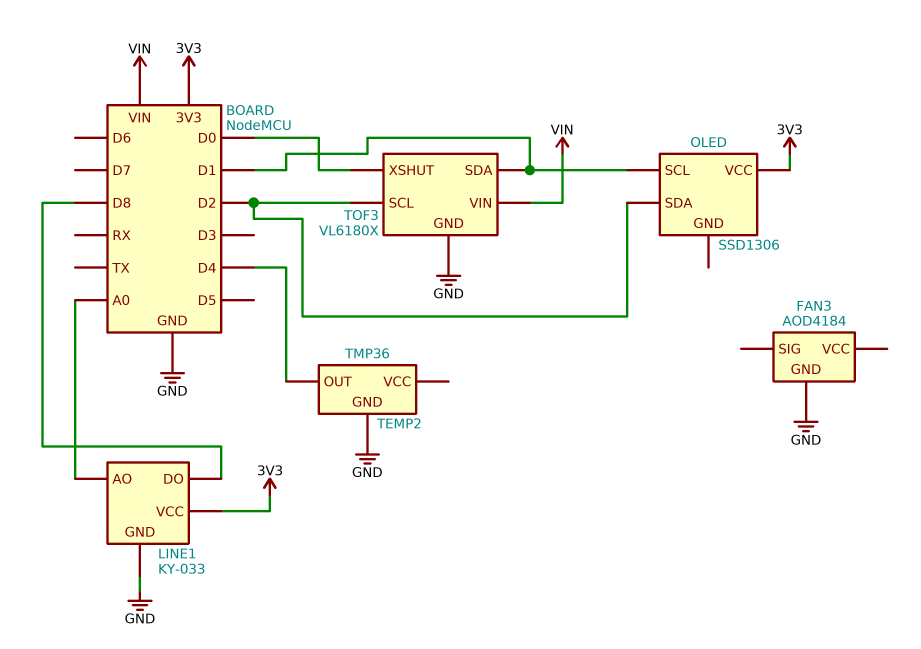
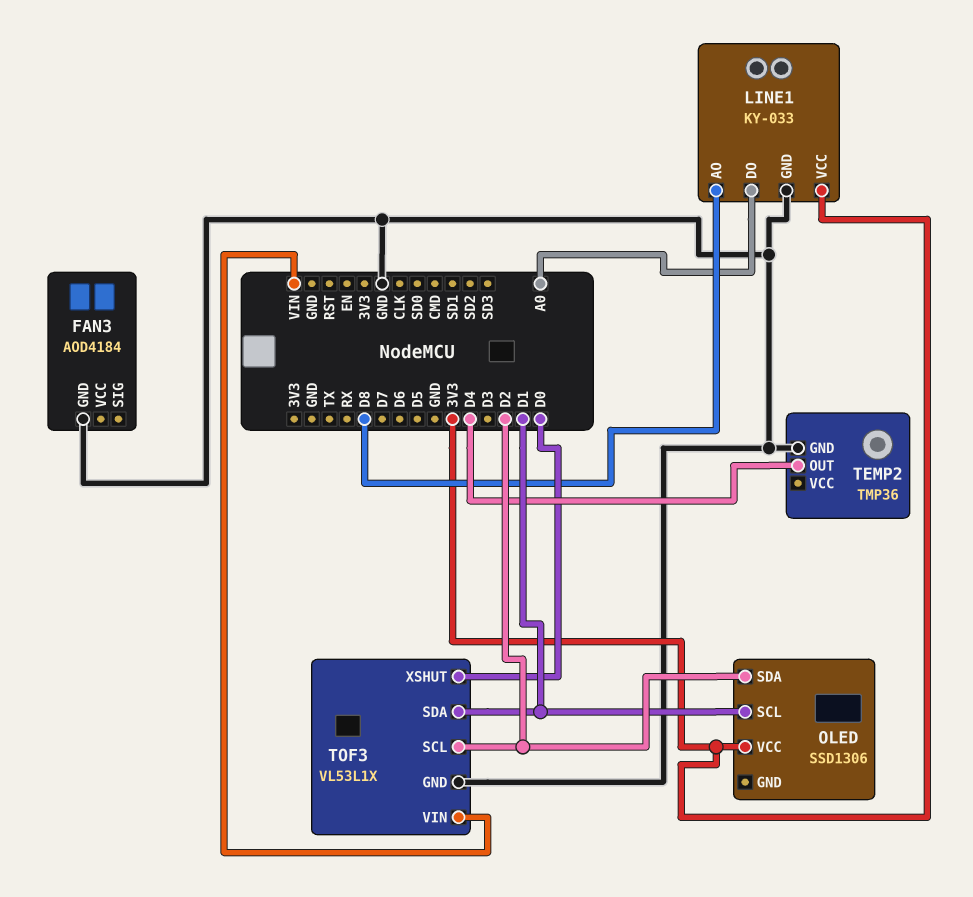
LINE1 pin AO: A0 -> D8
LINE1 pin DO: D8 -> A0
TOF3: VL6180X -> VL53L1X

